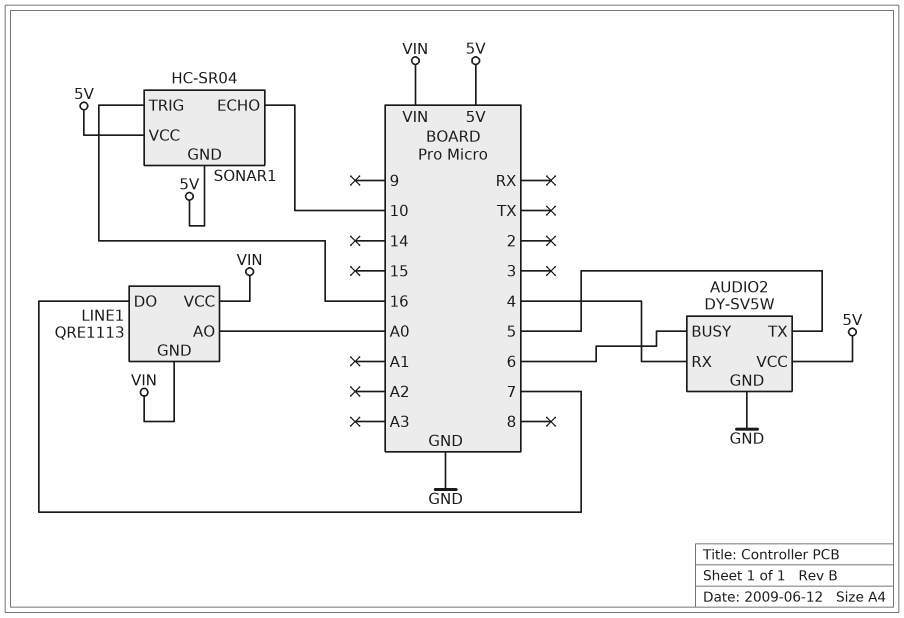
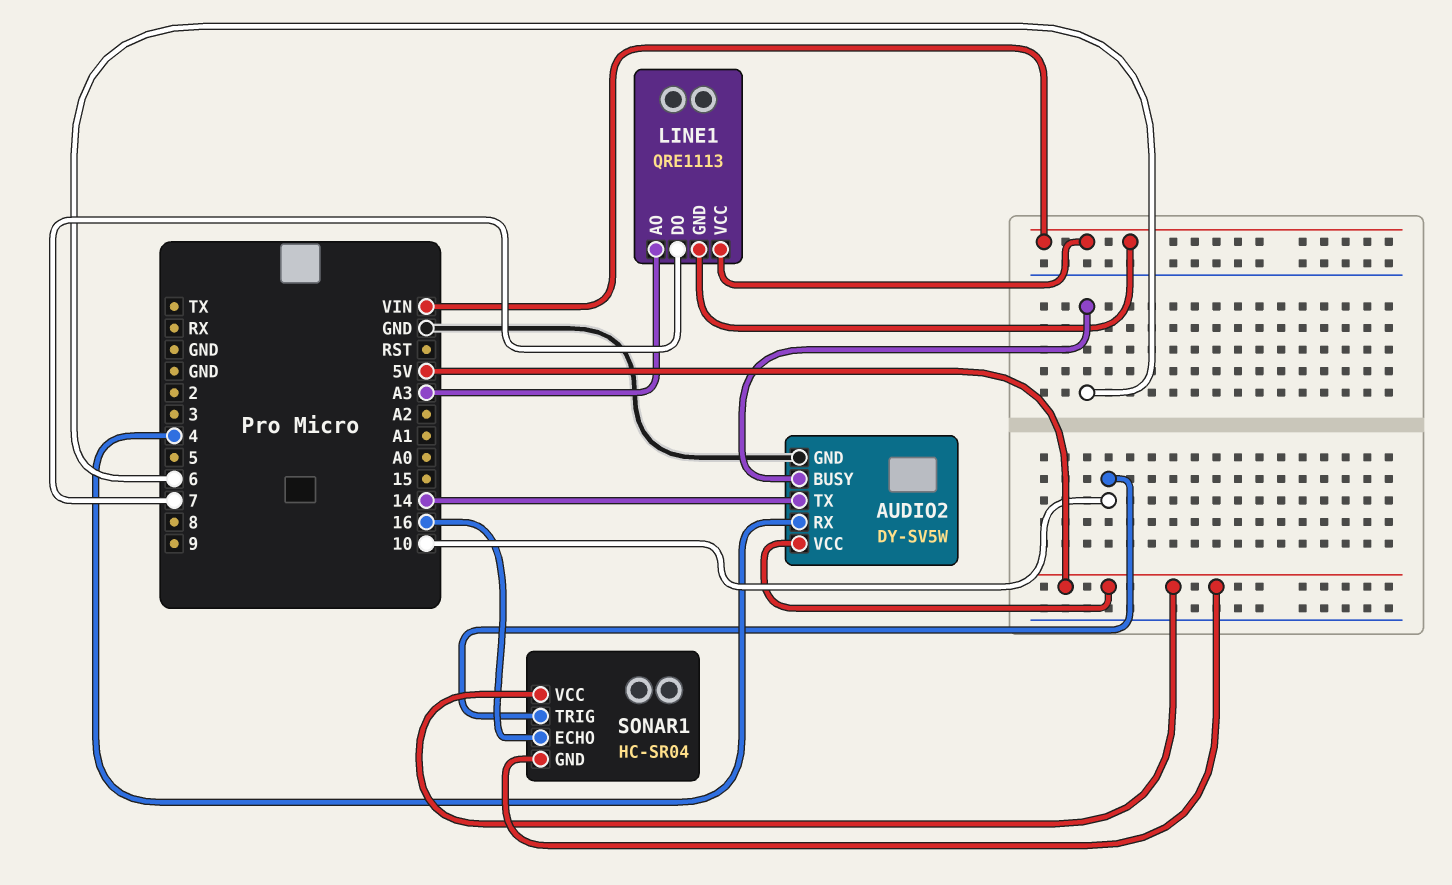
AUDIO2 pin TX: 5 -> 14
LINE1 pin AO: A0 -> A3
SONAR1 pin ECHO: 10 -> 16
SONAR1 pin TRIG: 16 -> 10

